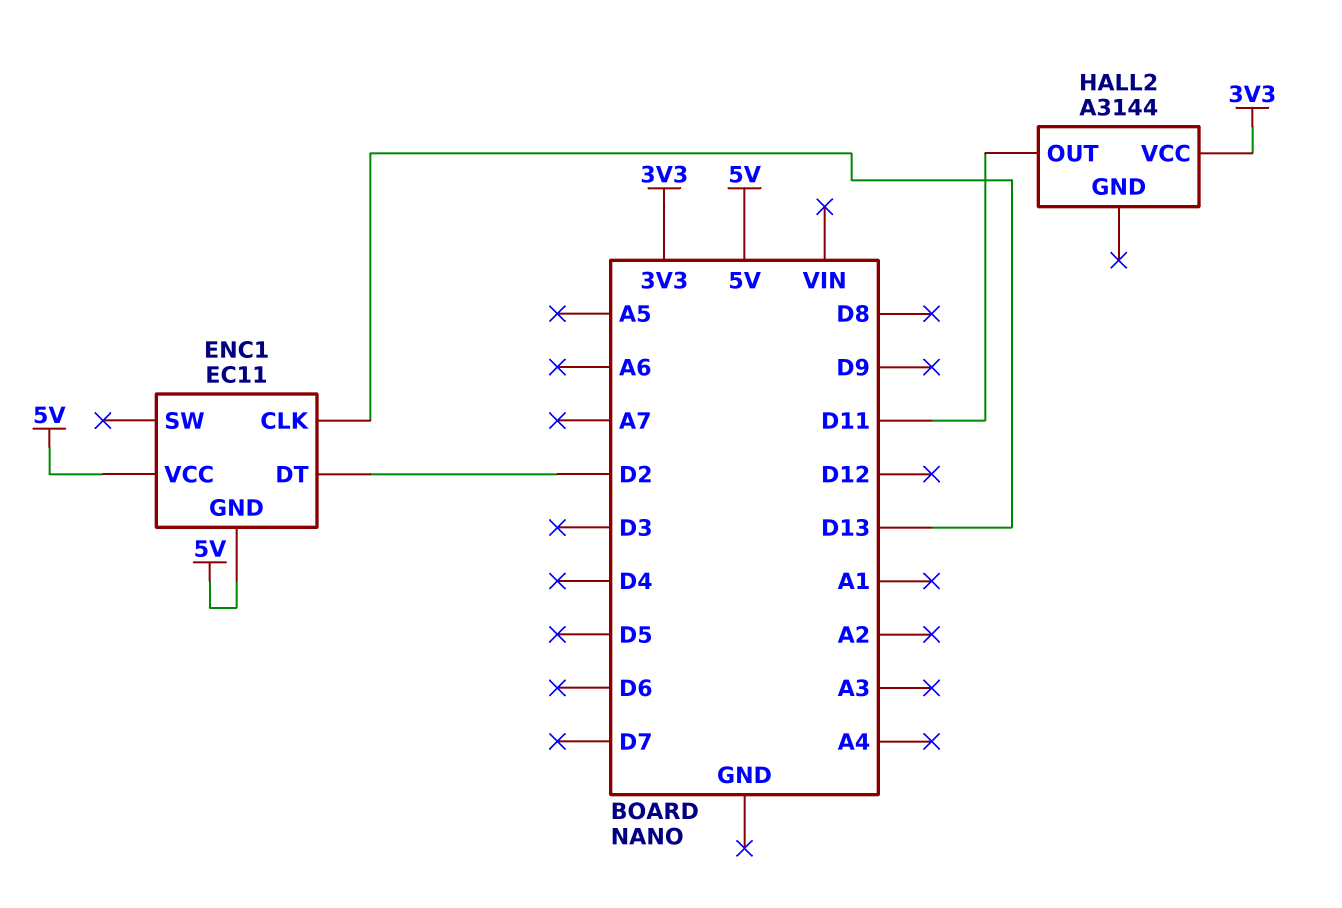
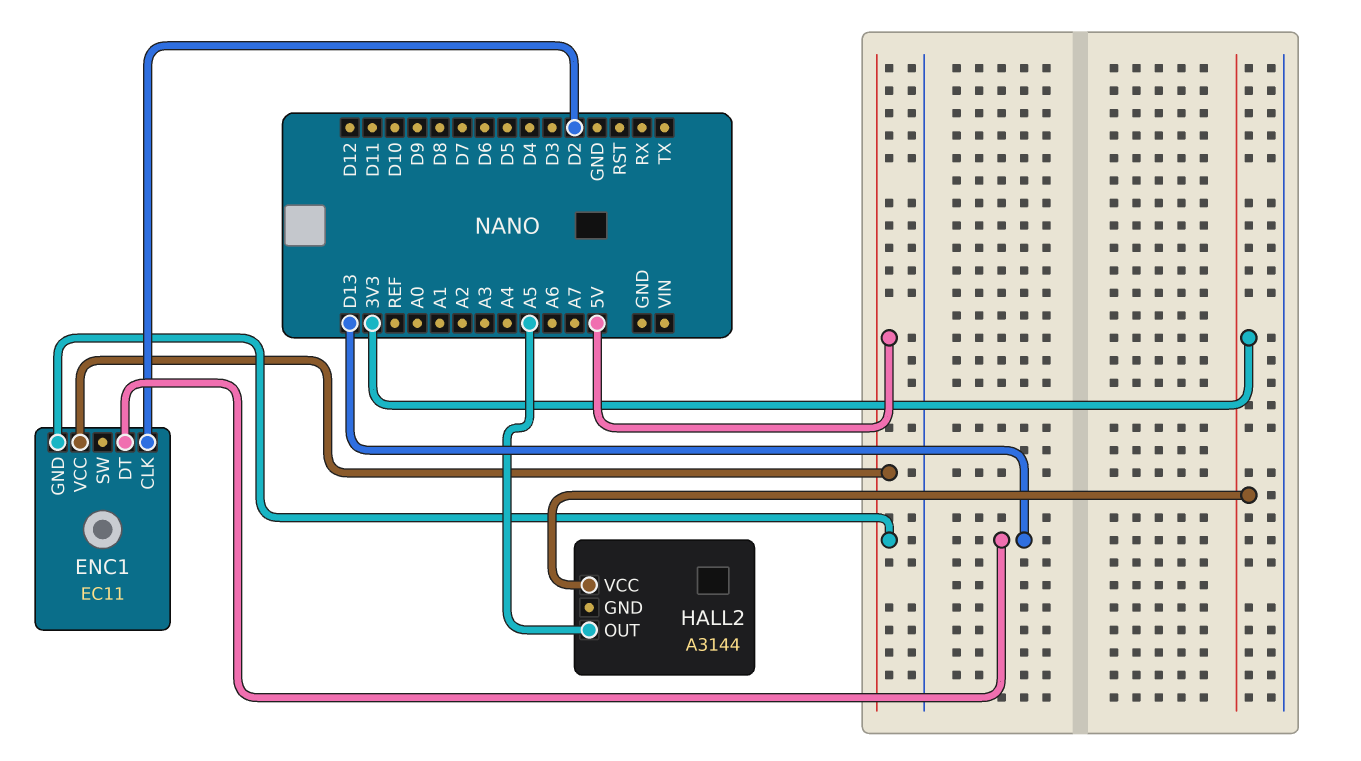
ENC1 pin CLK: D13 -> D2
ENC1 pin DT: D2 -> D13
HALL2 pin OUT: D11 -> A5

